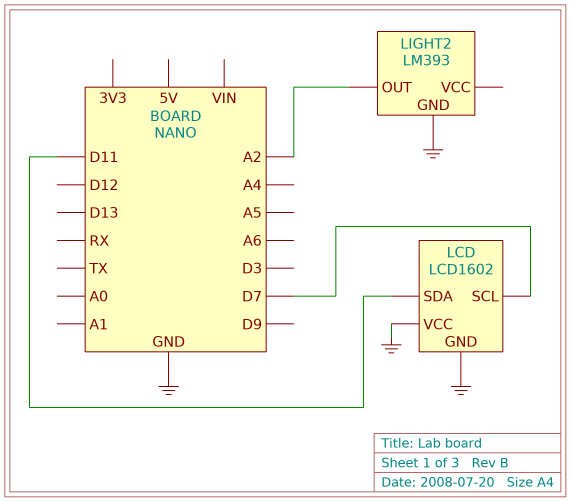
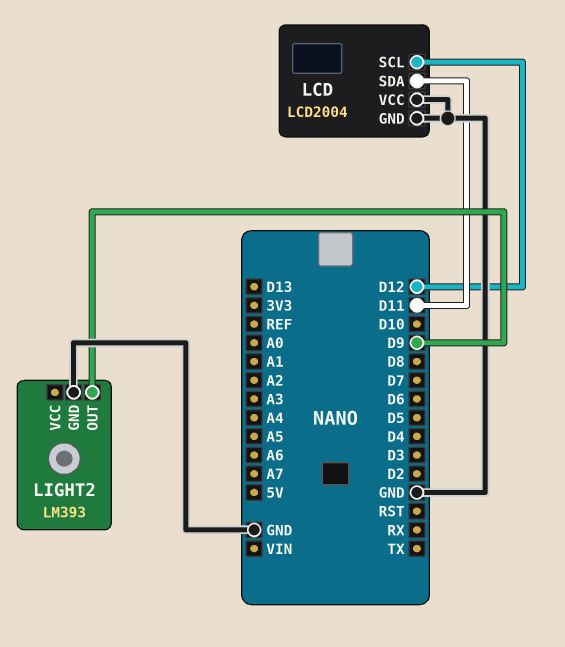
LCD: LCD1602 -> LCD2004
LCD pin SCL: D7 -> D12
LIGHT2 pin OUT: A2 -> D9

